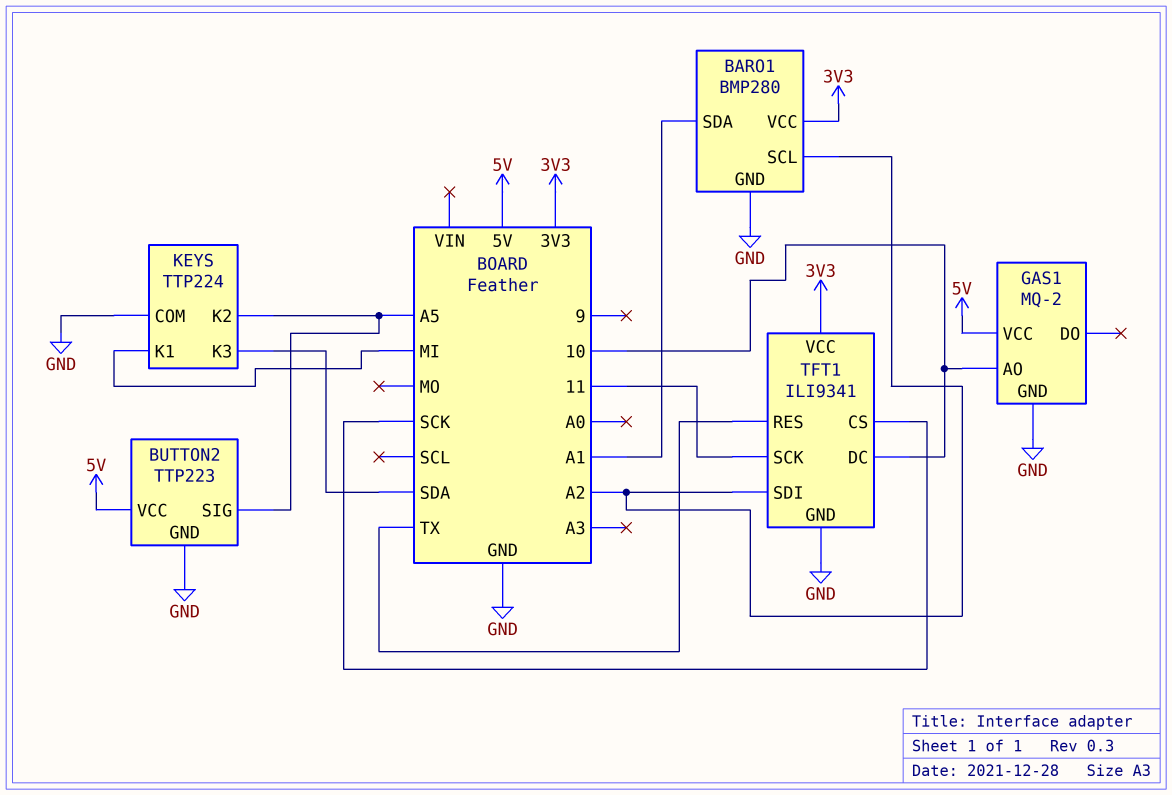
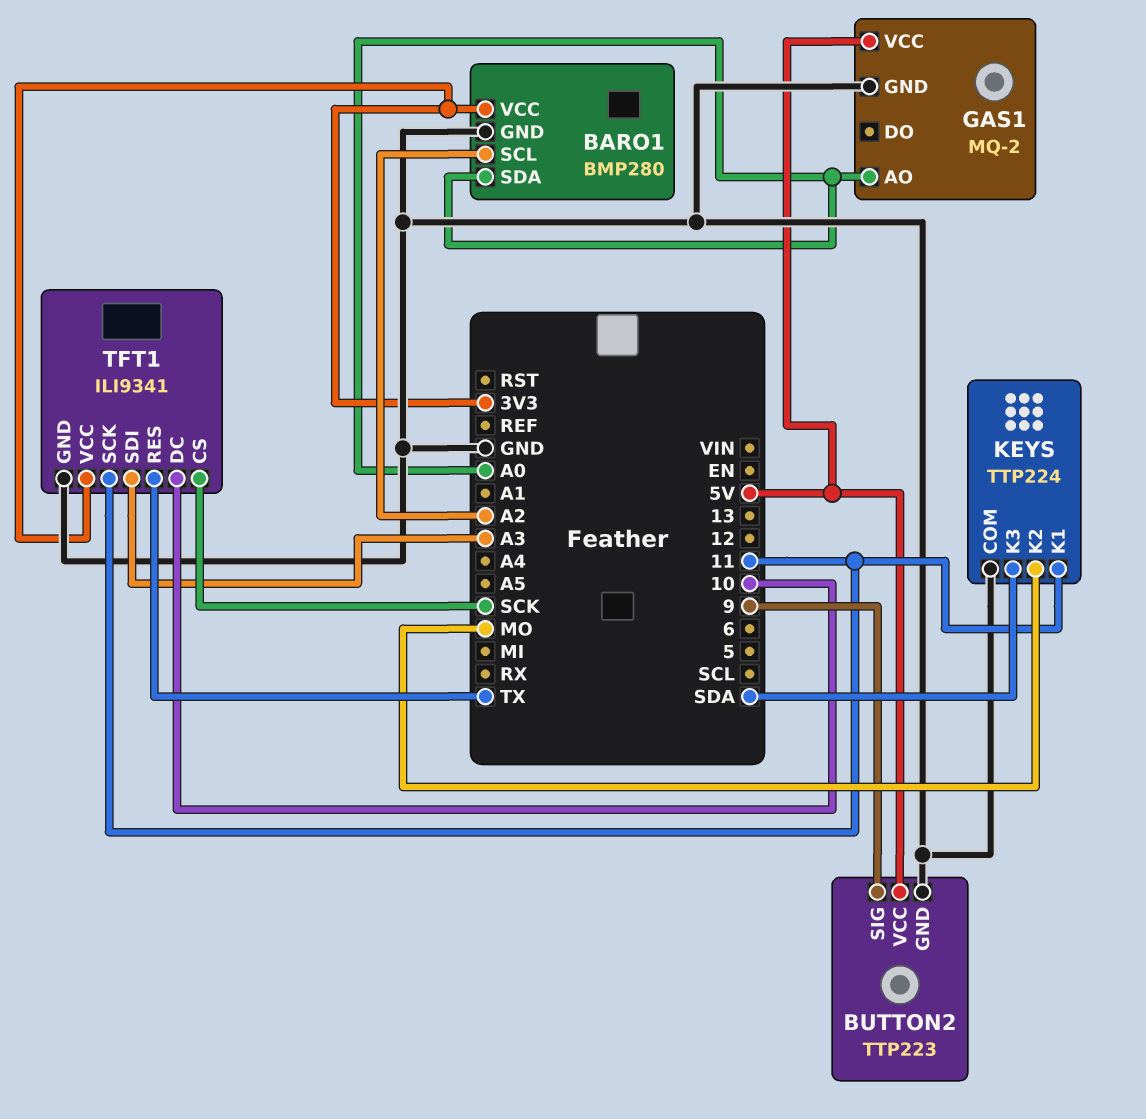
BARO1 pin SDA: A1 -> A0
BUTTON2 pin SIG: A5 -> 9
GAS1 pin AO: 10 -> A0
KEYS pin K1: MI -> 11
KEYS pin K2: A5 -> MO
TFT1 pin SDI: A2 -> A3

